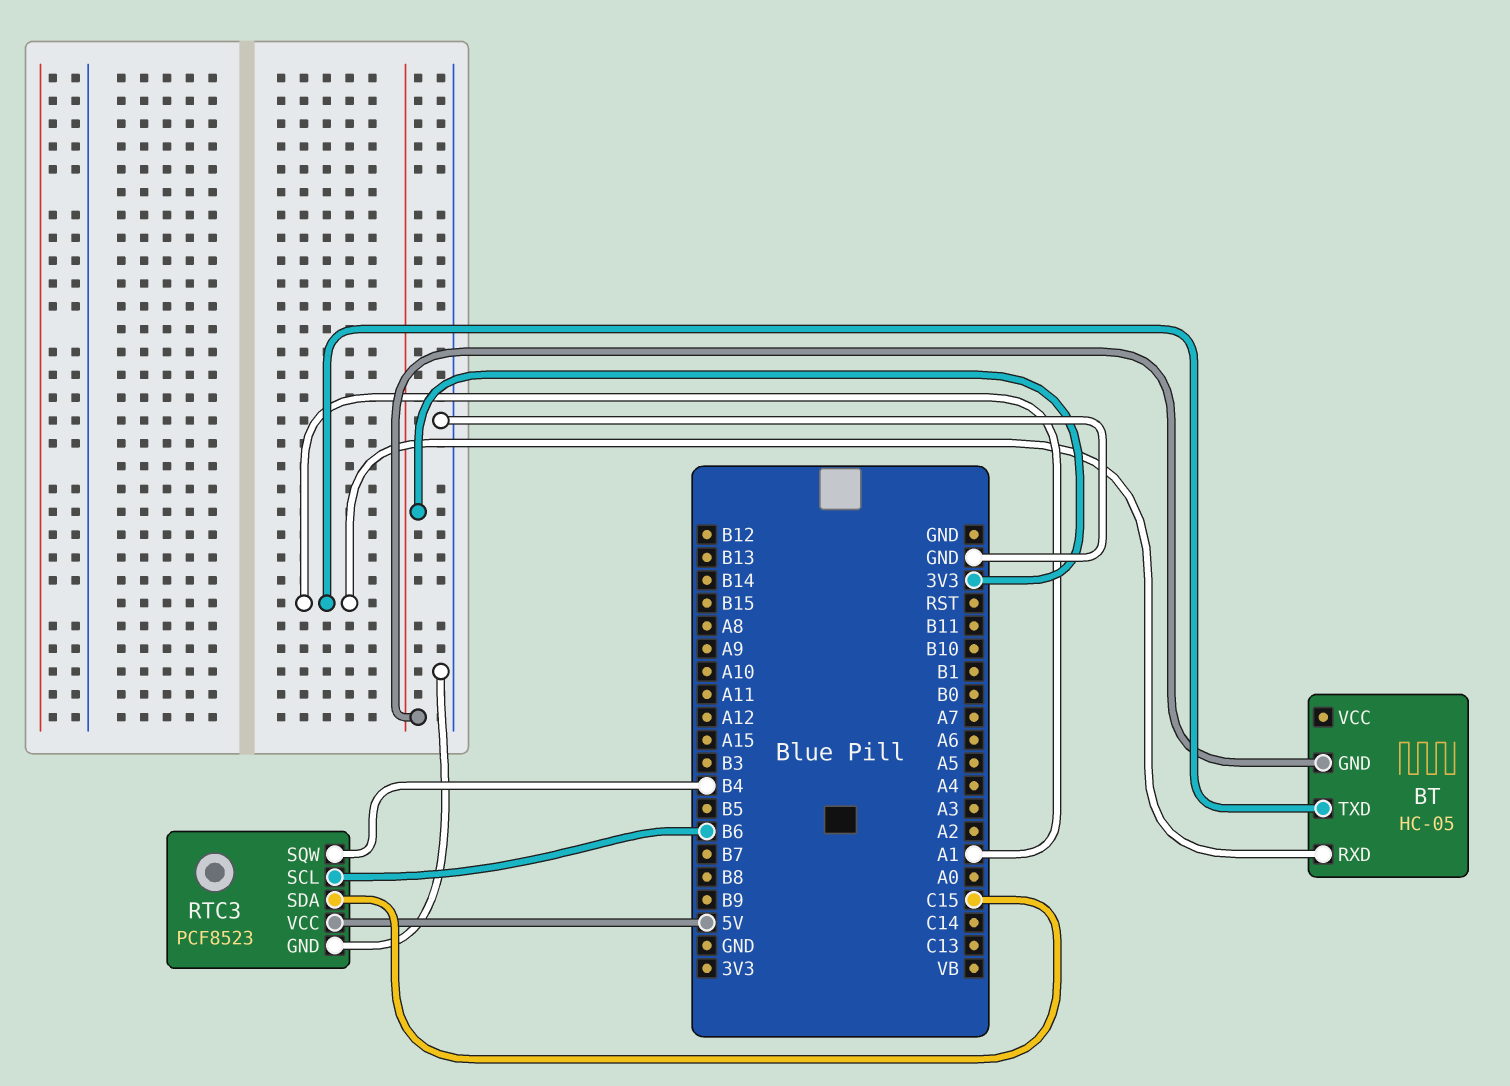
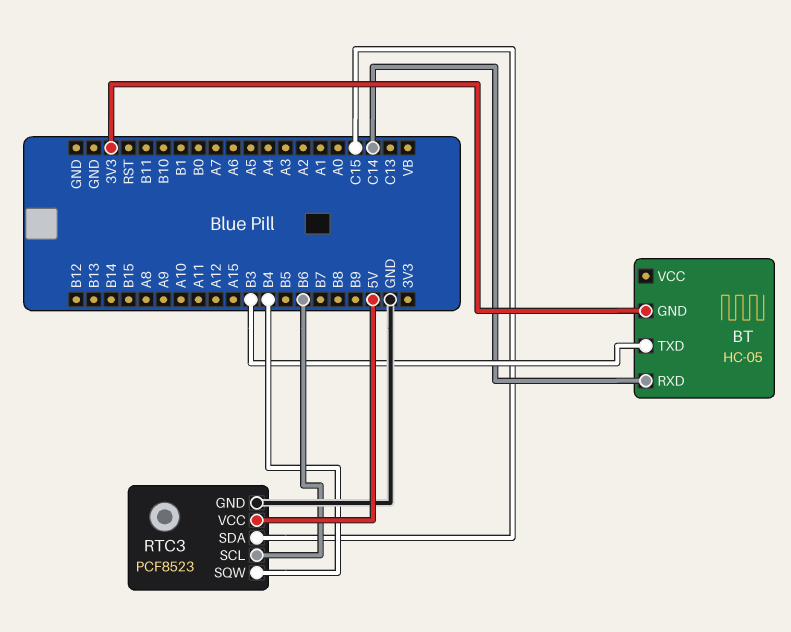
BT pin RXD: A1 -> C14
BT pin TXD: A1 -> B3

